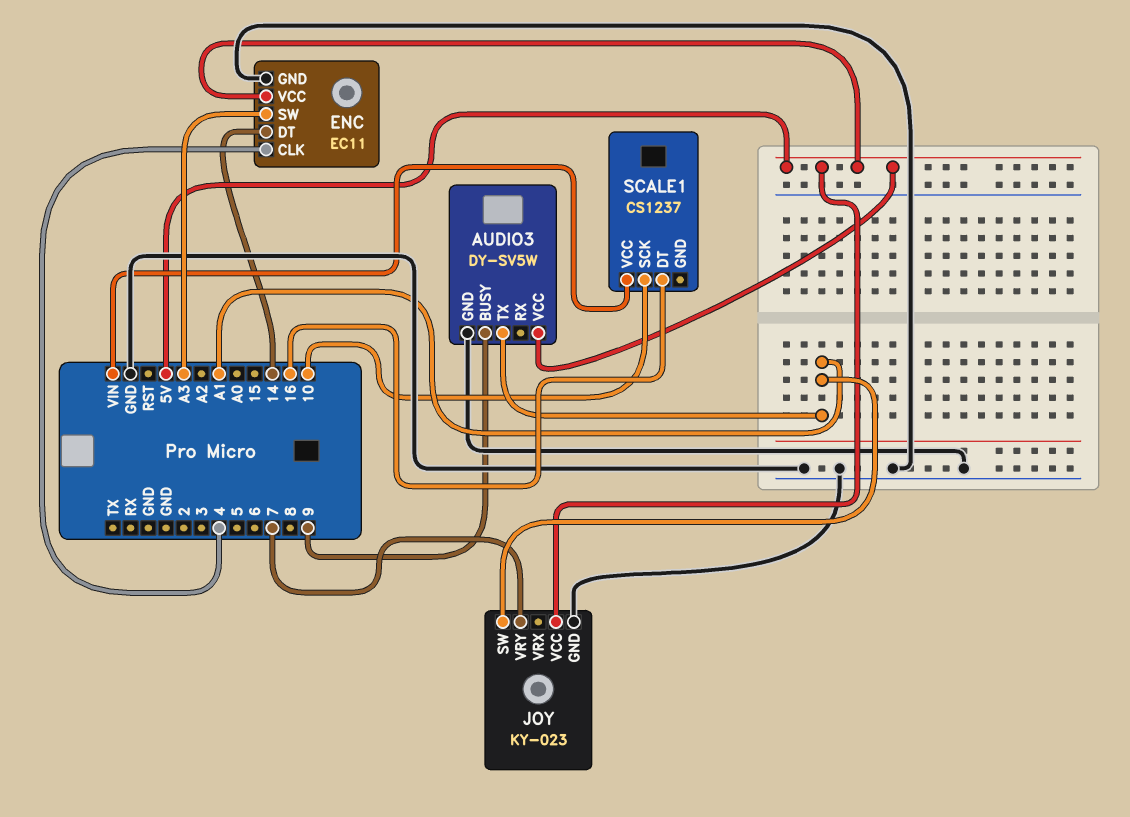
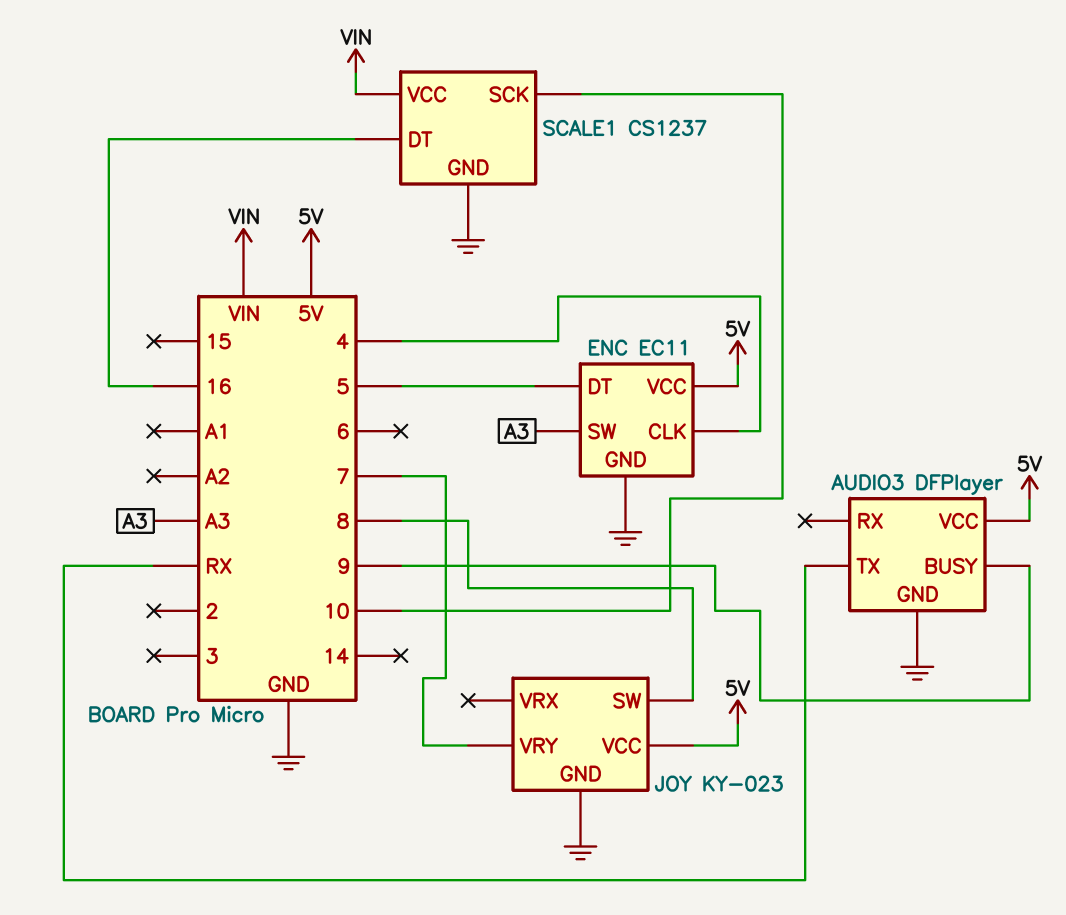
AUDIO3: DY-SV5W -> DFPlayer
AUDIO3 pin TX: A1 -> RX
ENC pin DT: 14 -> 5
JOY pin SW: A1 -> 8
SCALE1 pin GND: none -> GND

